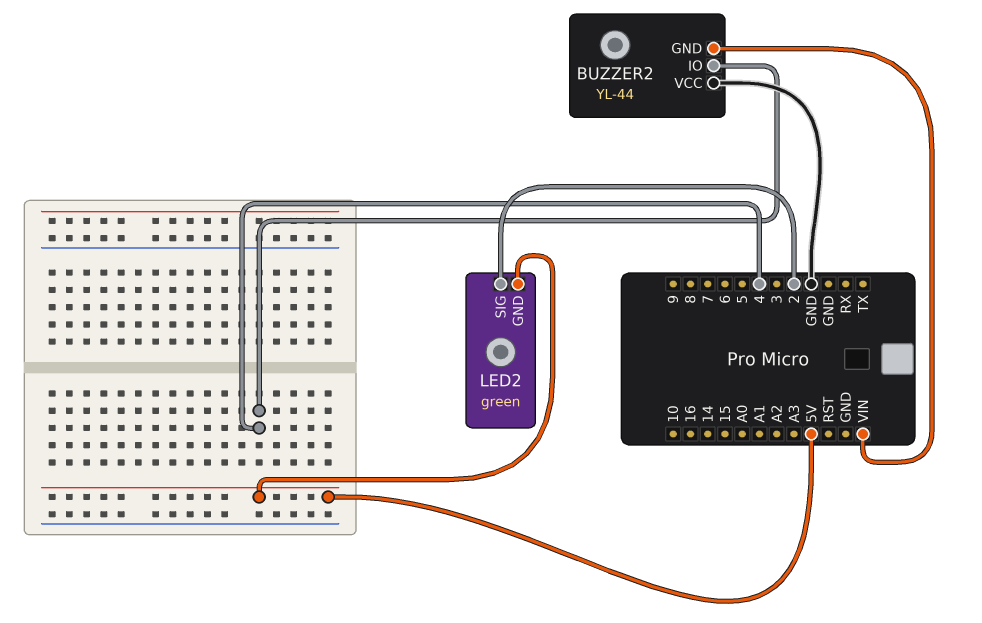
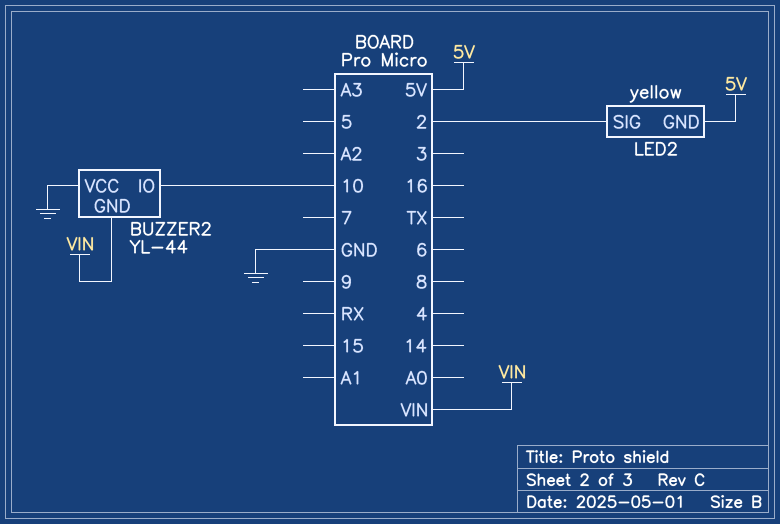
BUZZER2 pin IO: 4 -> 10
LED2: green -> yellow

